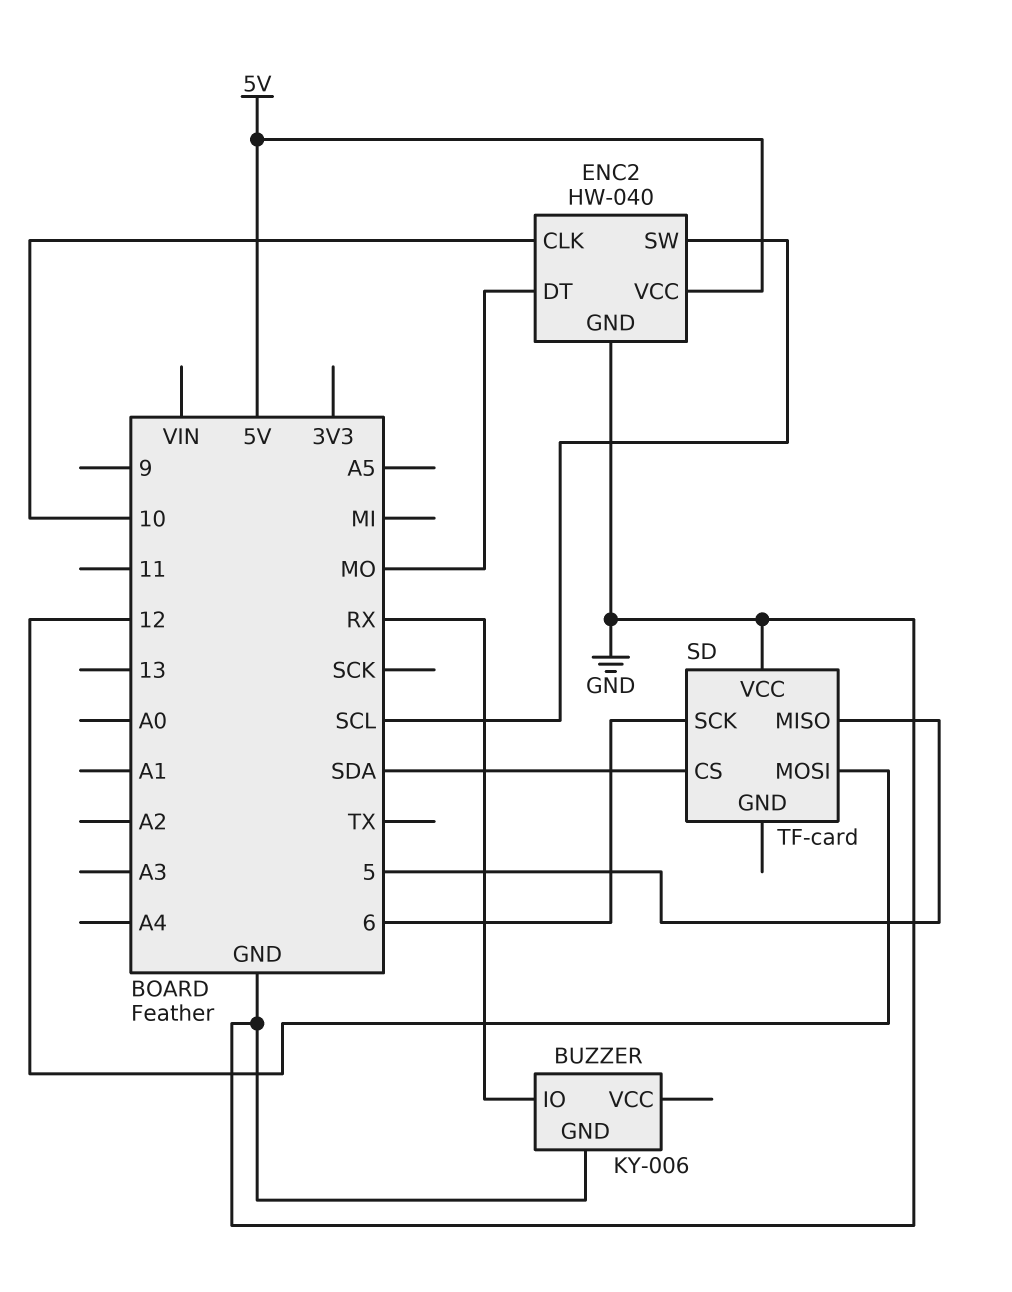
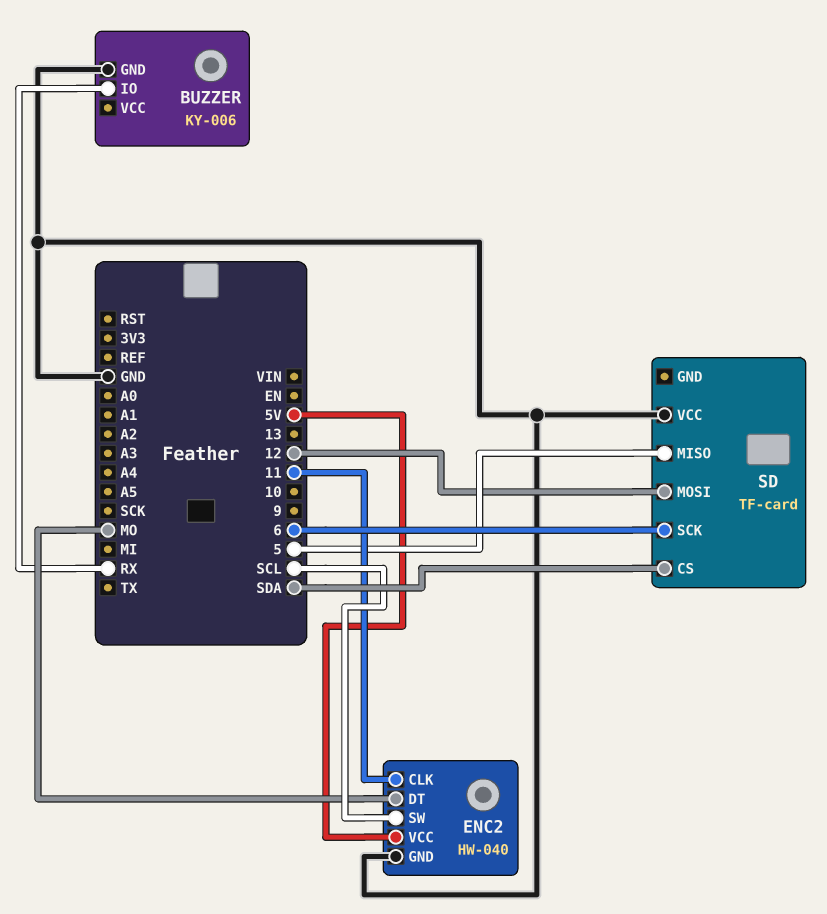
ENC2 pin CLK: 10 -> 11

